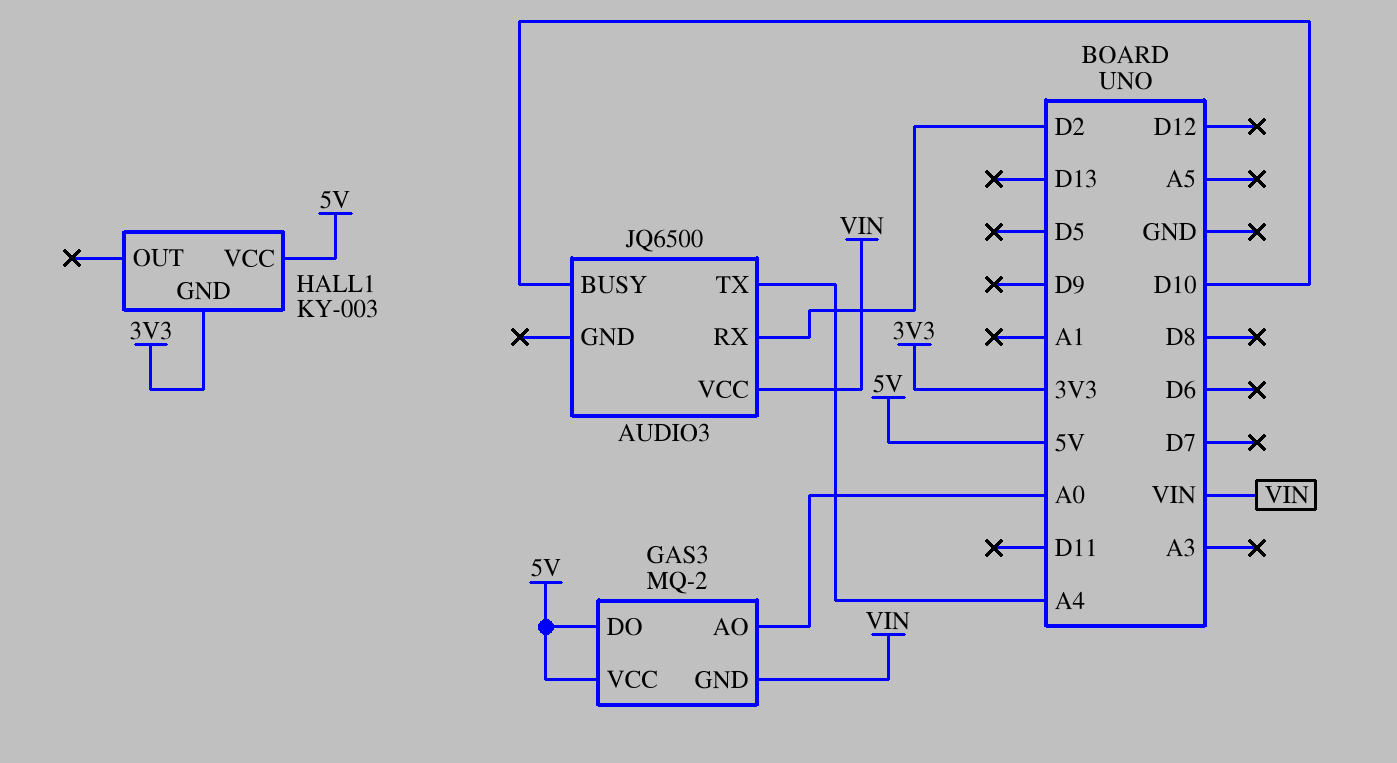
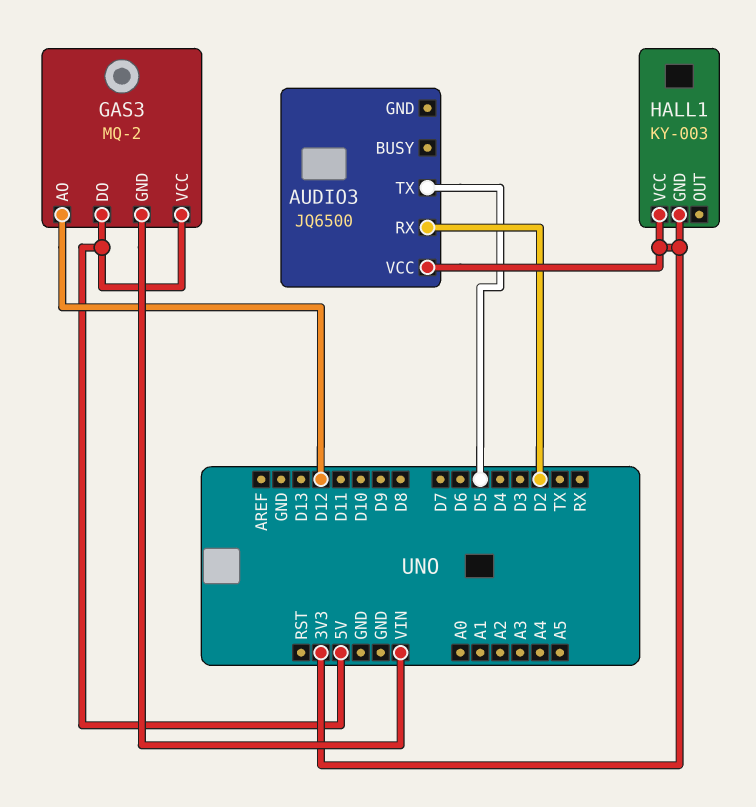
AUDIO3 pin BUSY: D10 -> none
AUDIO3 pin TX: A4 -> D5
AUDIO3 pin VCC: VIN -> 3V3
GAS3 pin AO: A0 -> D12
HALL1 pin VCC: 5V -> 3V3

